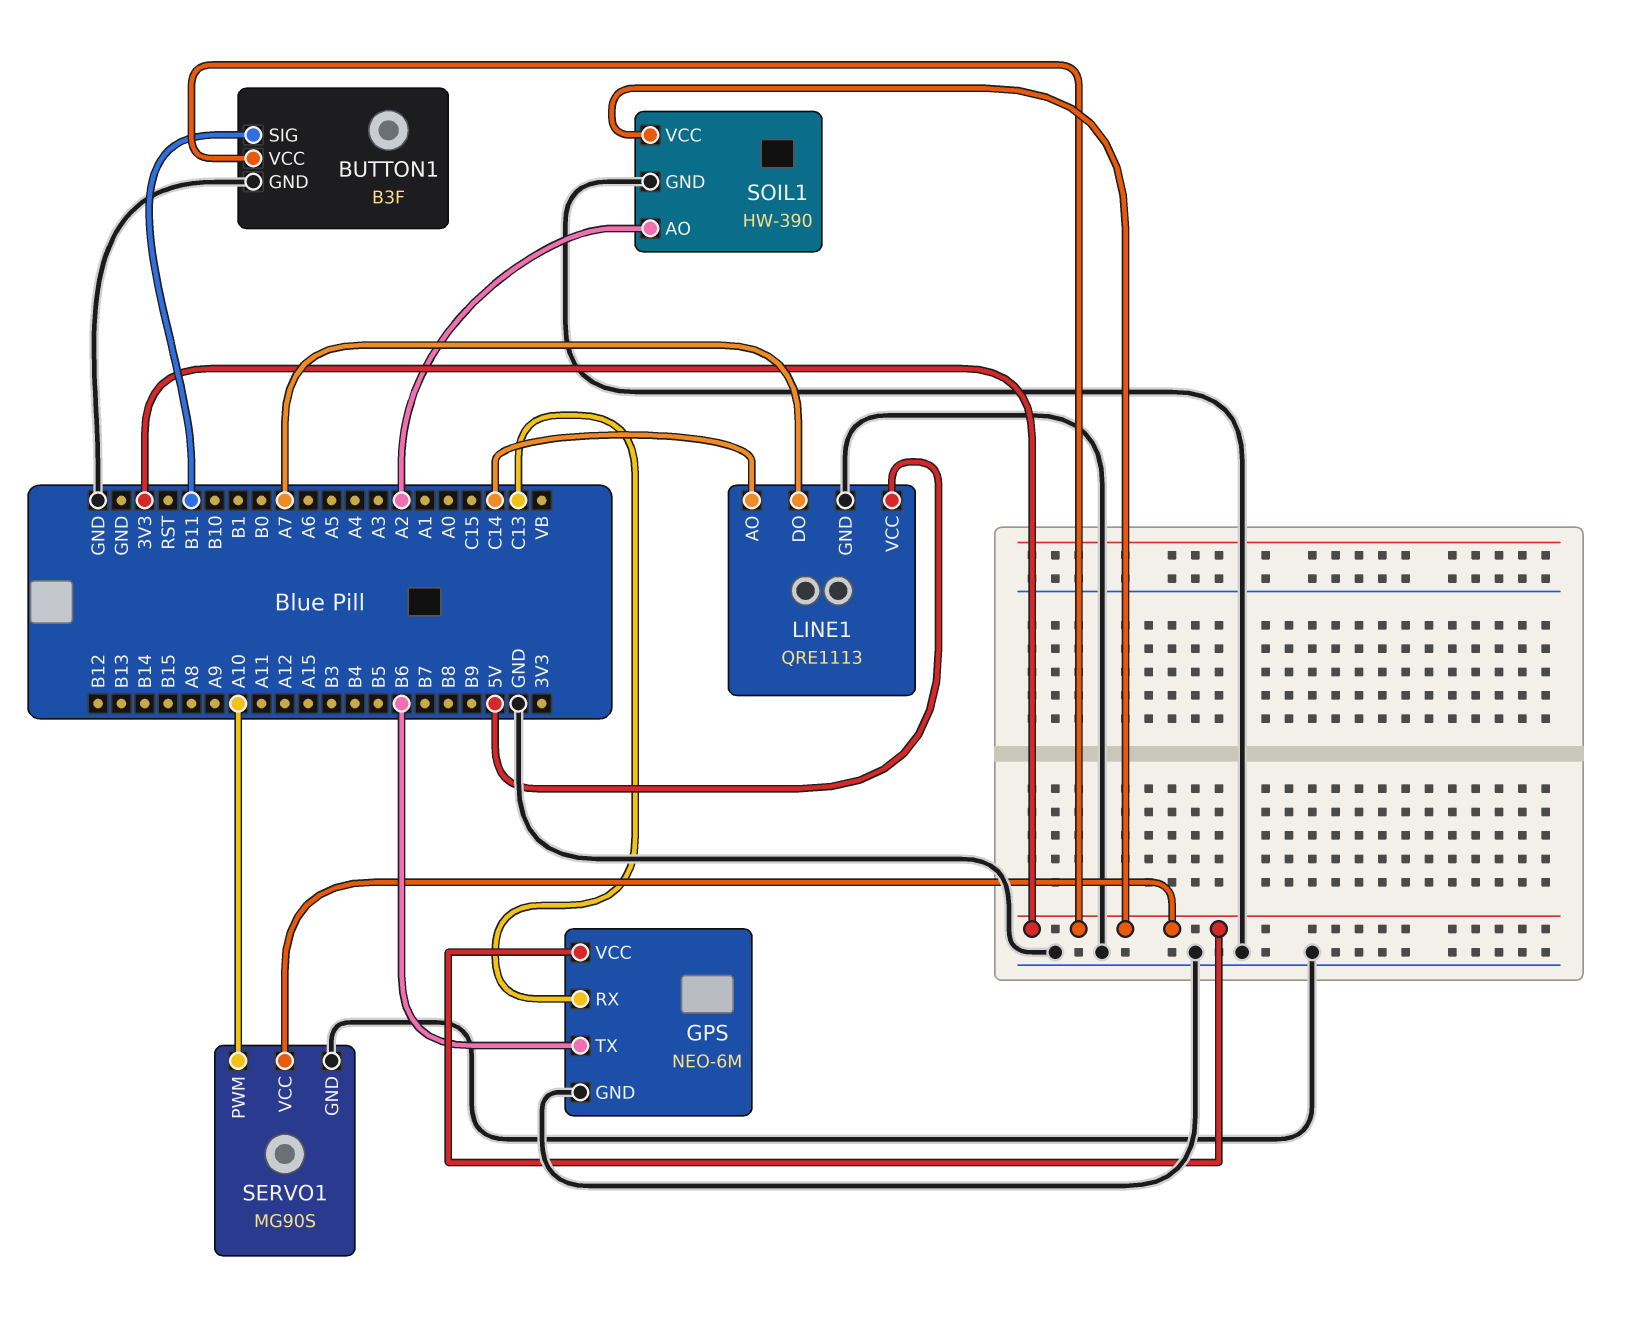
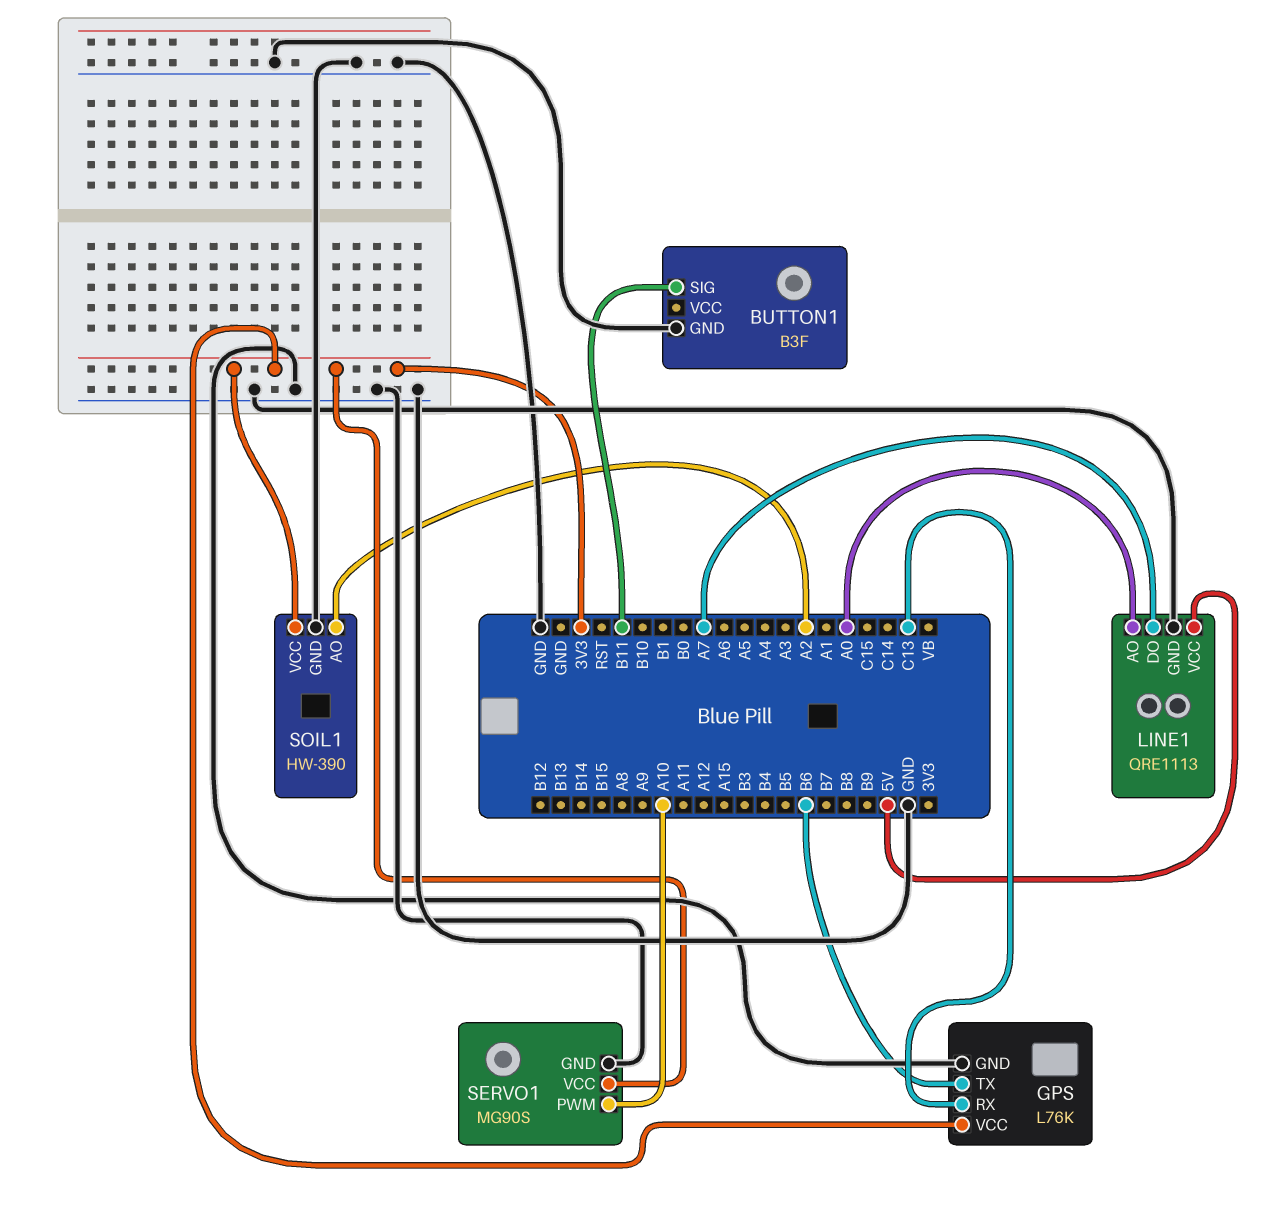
BUTTON1 pin VCC: 3V3 -> none
GPS: NEO-6M -> L76K
LINE1 pin AO: C14 -> A0

